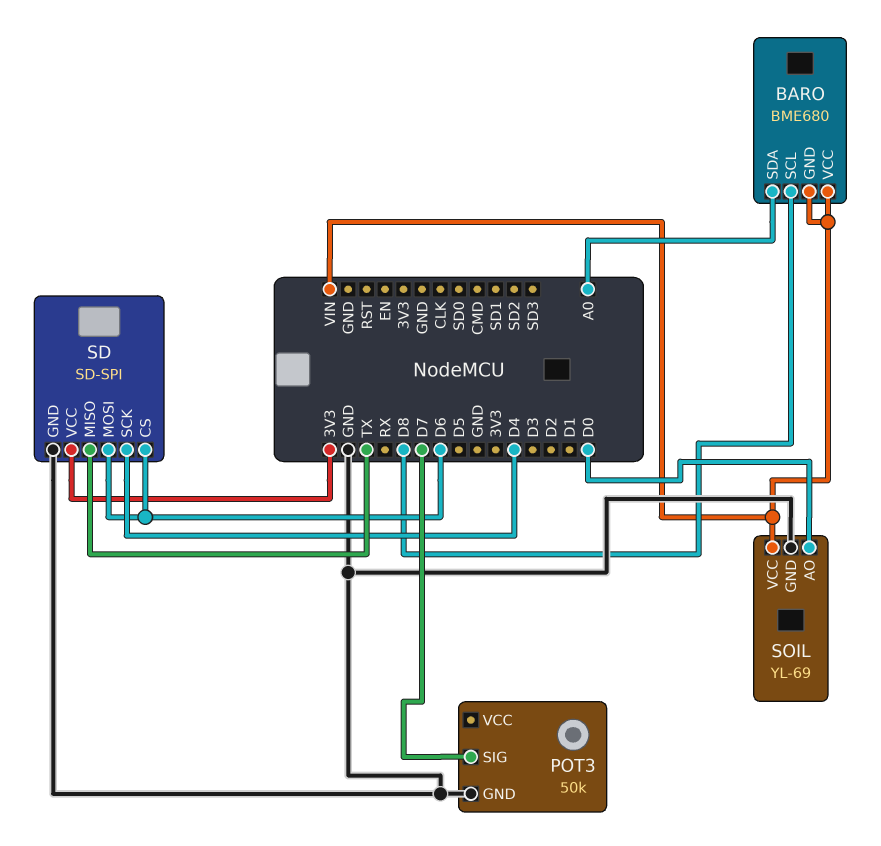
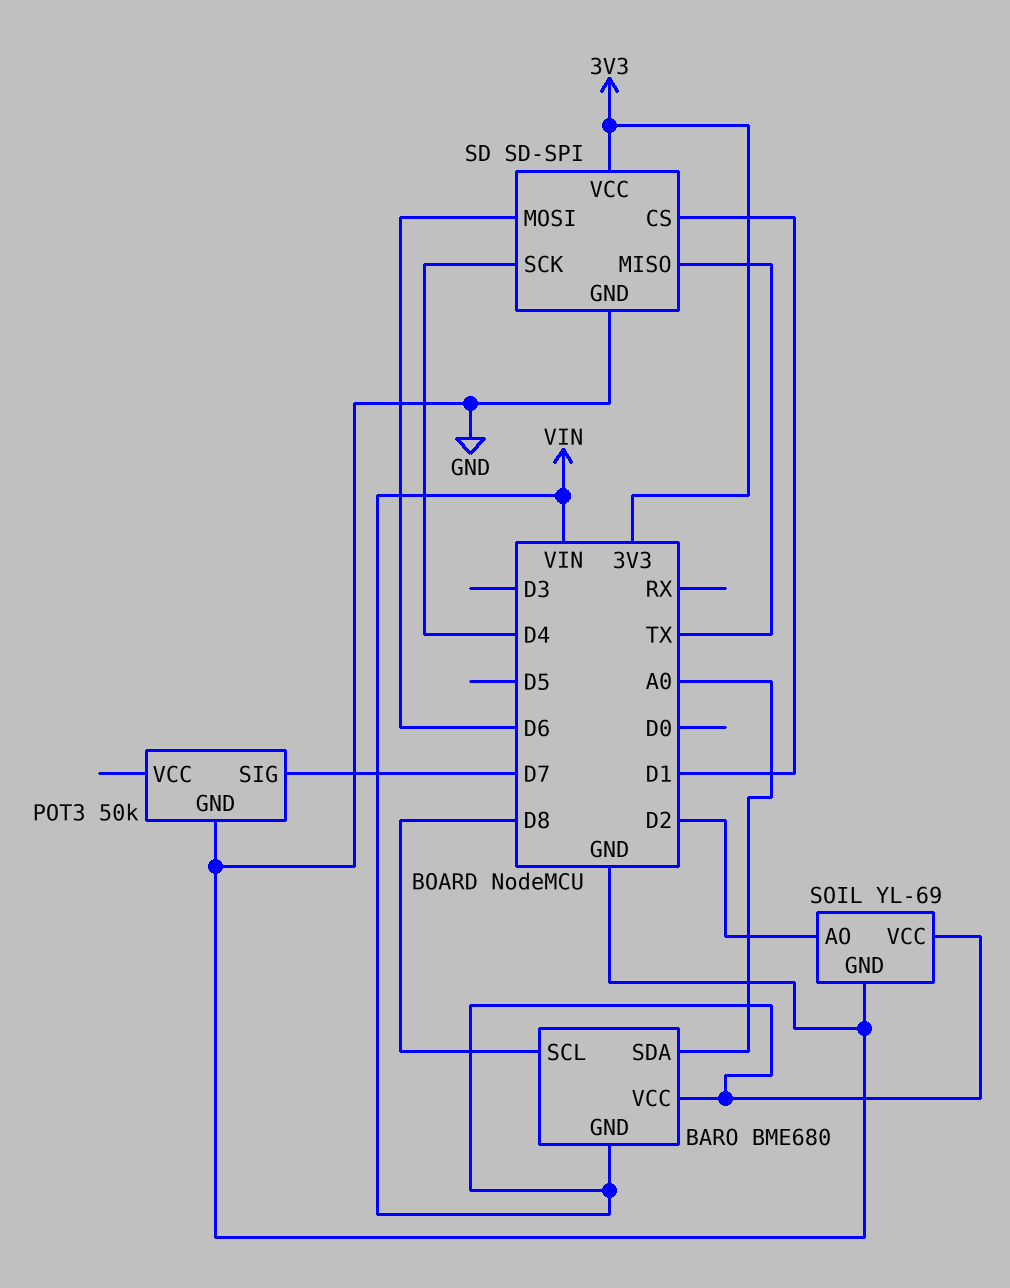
SD pin CS: D6 -> D1
SOIL pin AO: D0 -> D2

